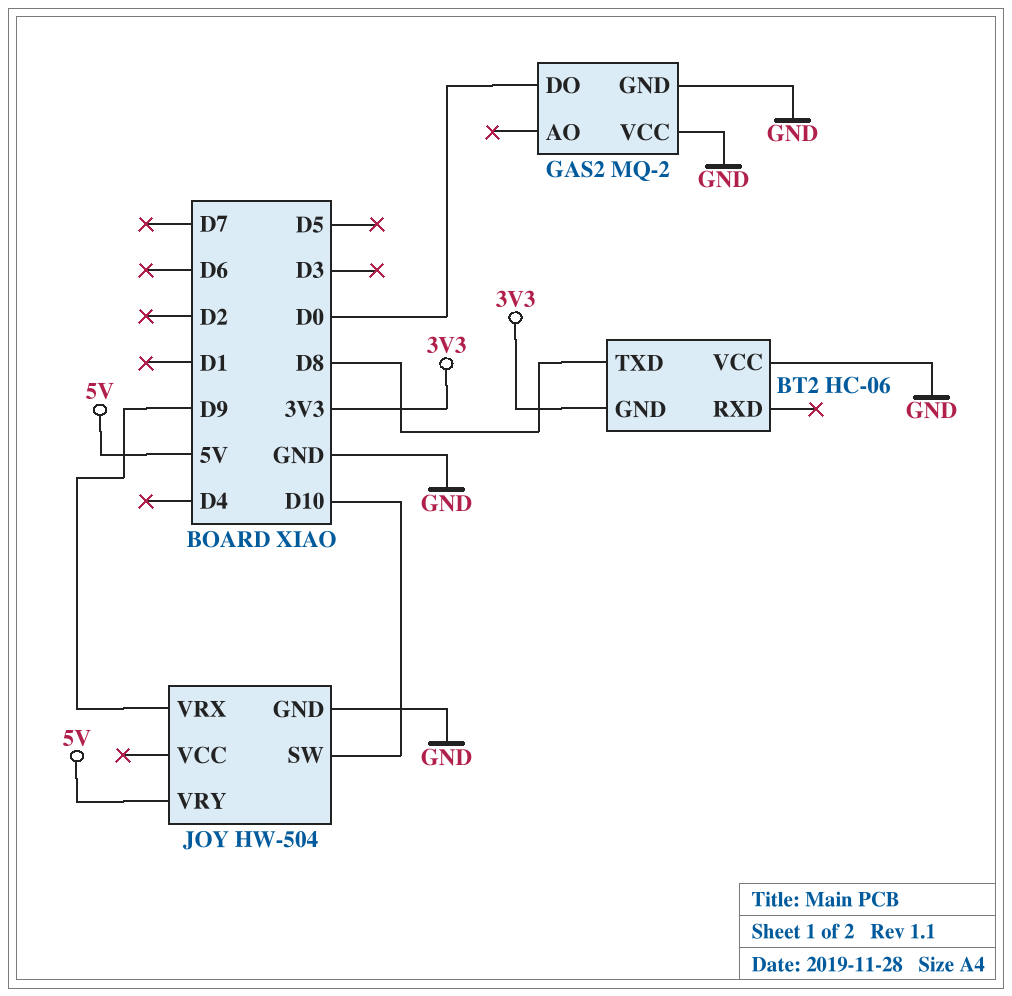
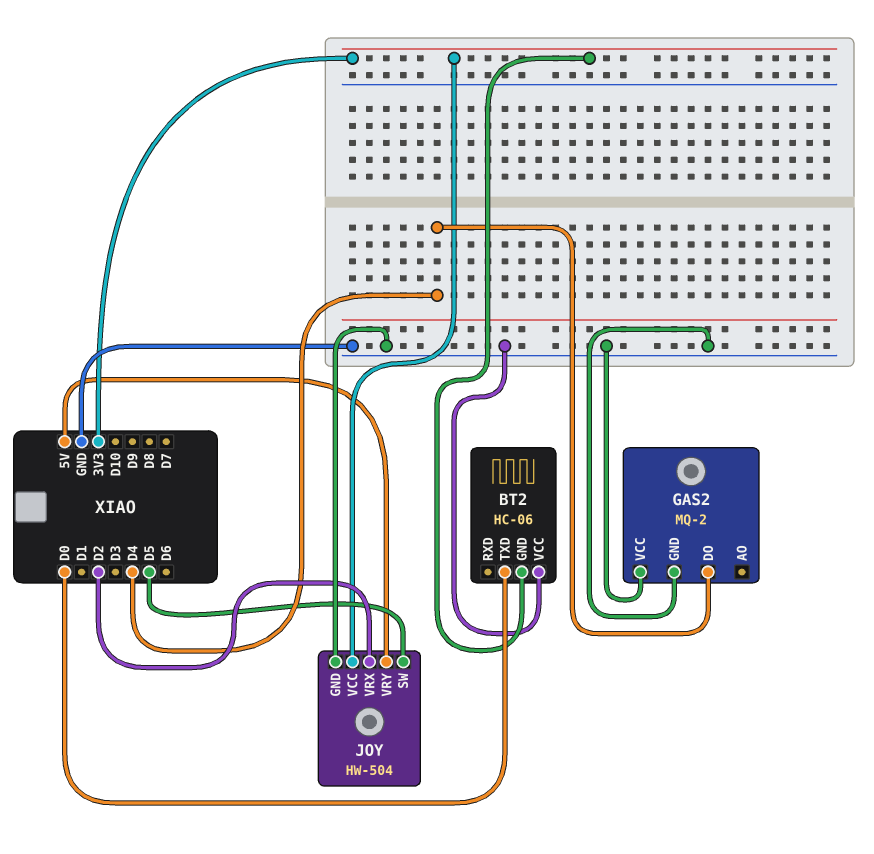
BT2 pin TXD: D8 -> D0
GAS2 pin DO: D0 -> D4
JOY pin SW: D10 -> D5
JOY pin VCC: none -> 3V3
JOY pin VRX: D9 -> D2

